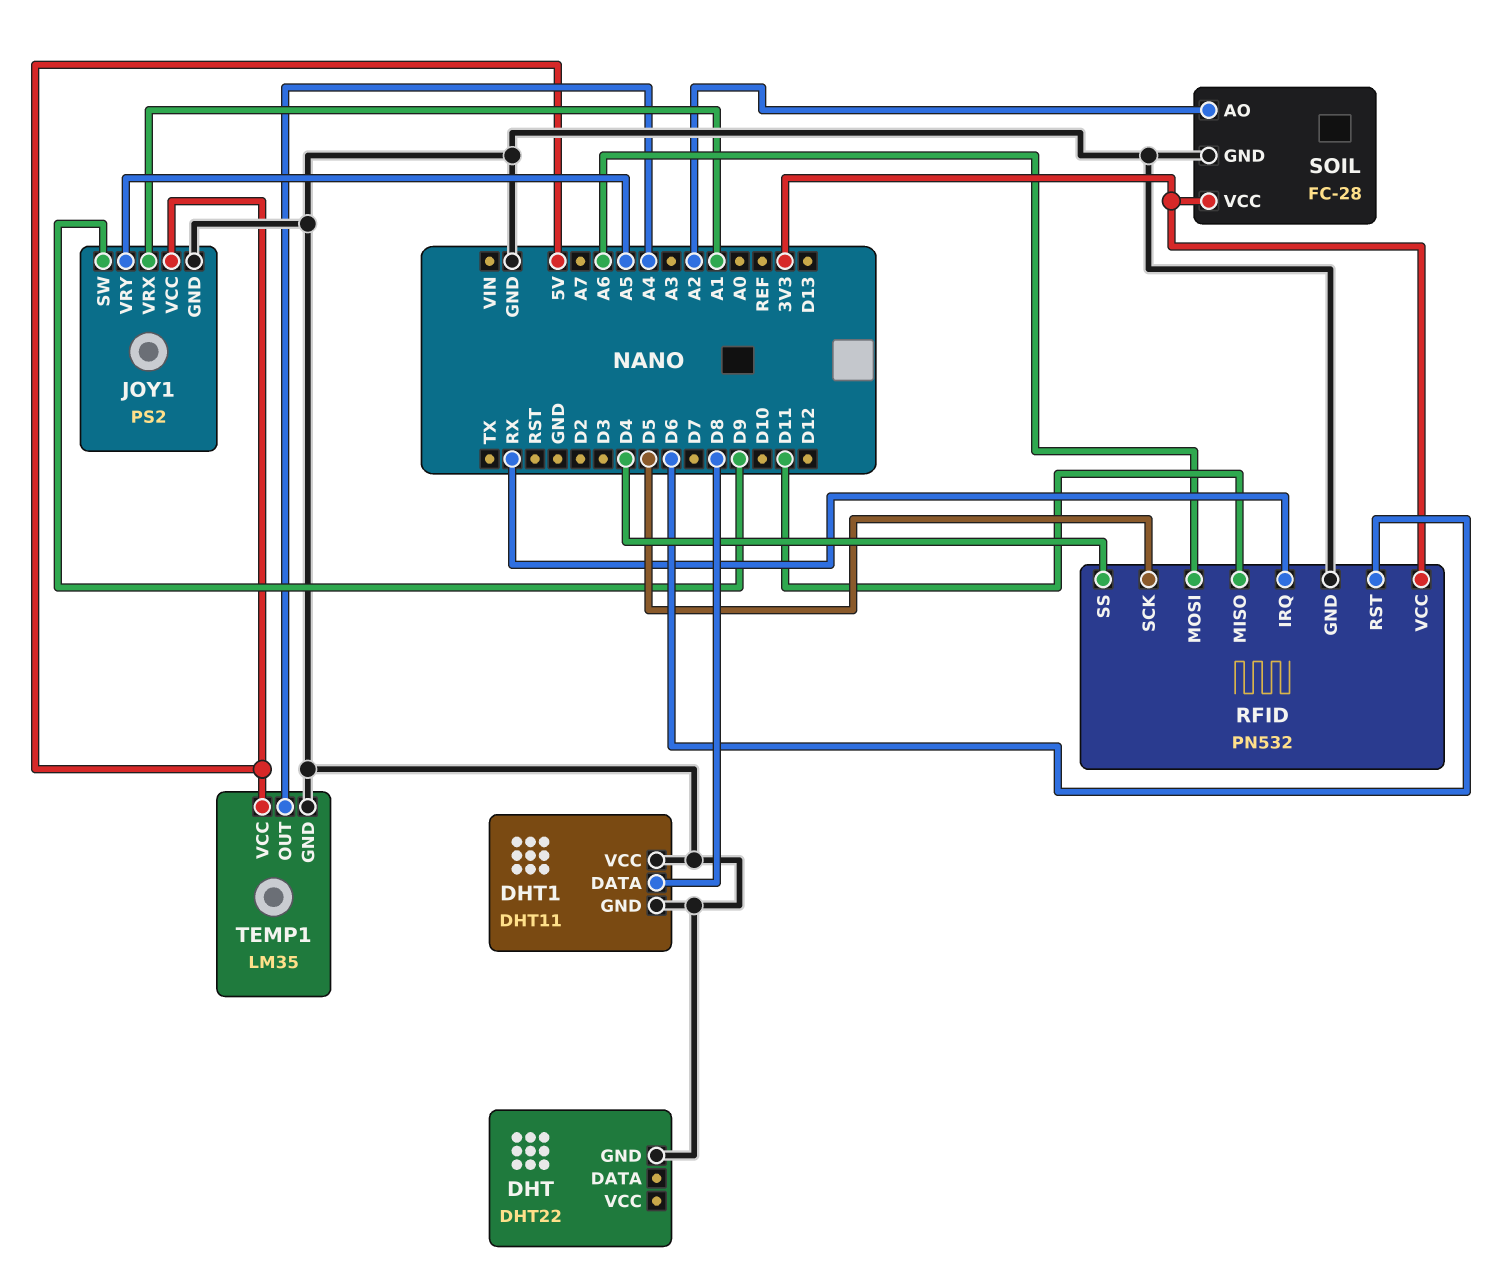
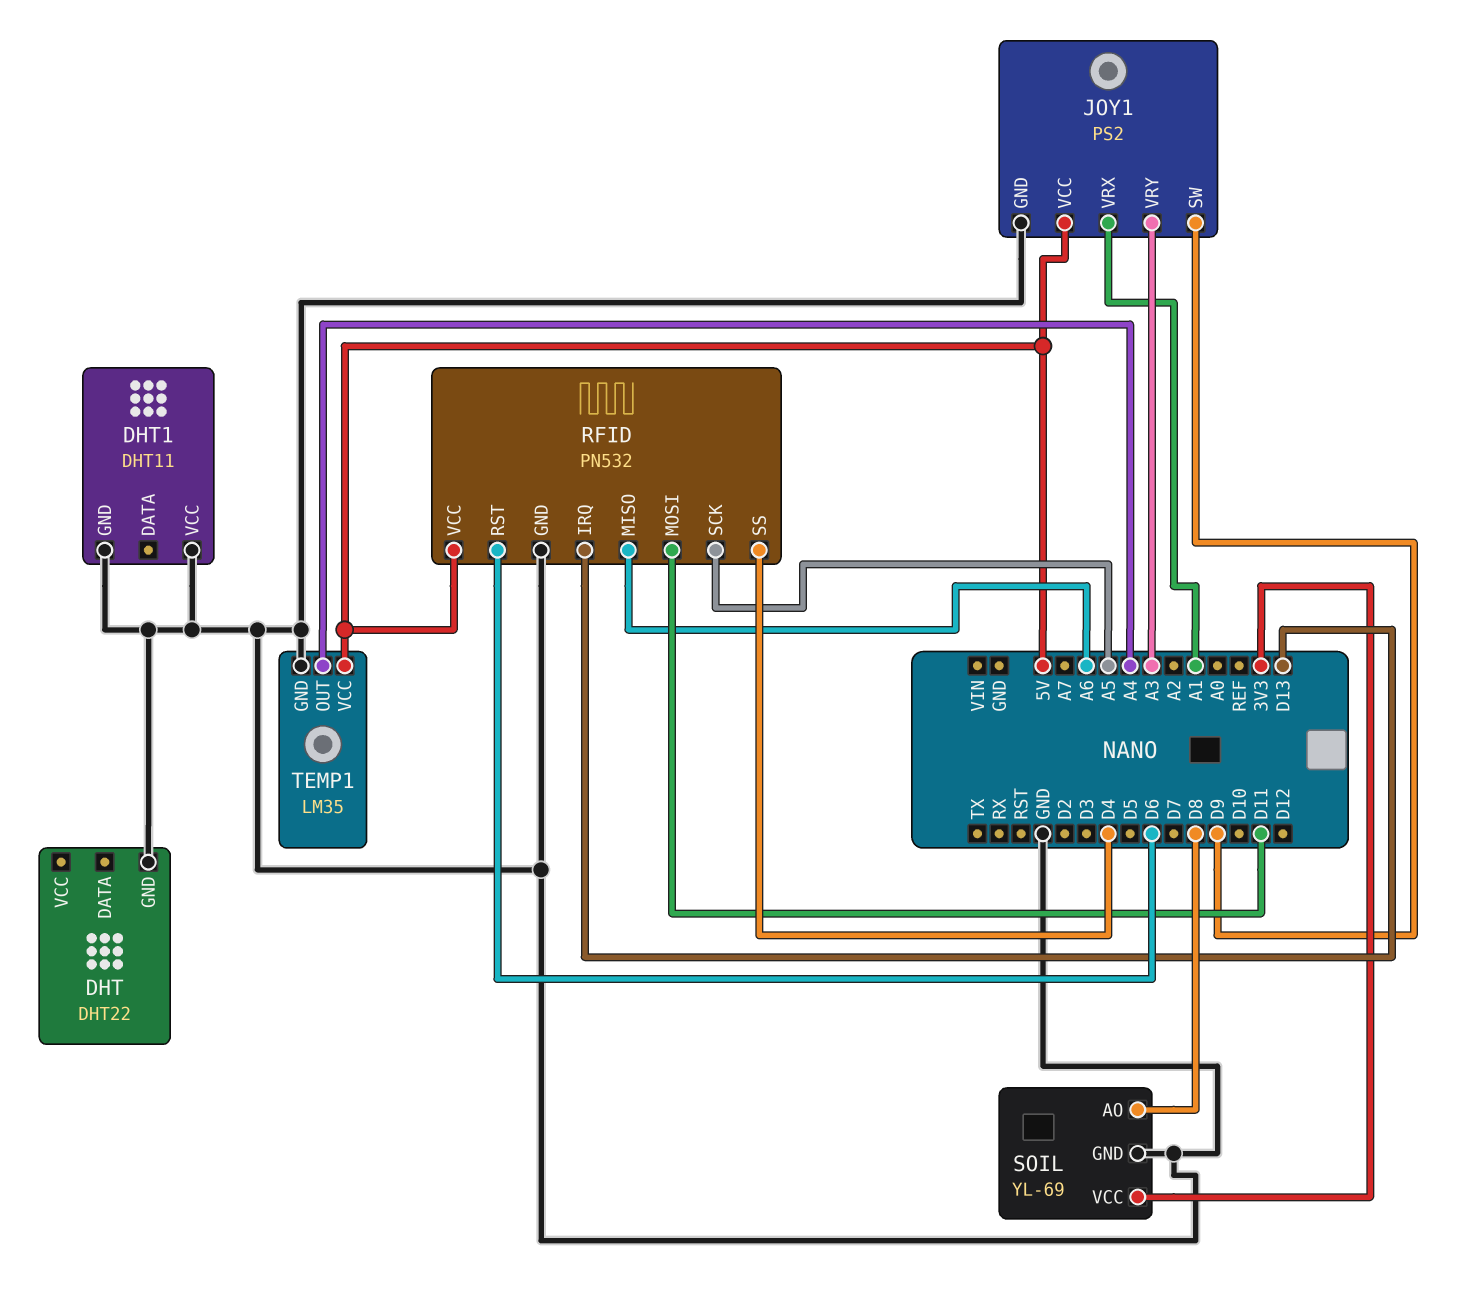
DHT1 pin DATA: D8 -> none
JOY1 pin VRY: A5 -> A3
RFID pin IRQ: RX -> D13
RFID pin MISO: D11 -> A6
RFID pin MOSI: A6 -> D11
RFID pin SCK: D5 -> A5
RFID pin VCC: 3V3 -> 5V
SOIL: FC-28 -> YL-69
SOIL pin AO: A2 -> D8

